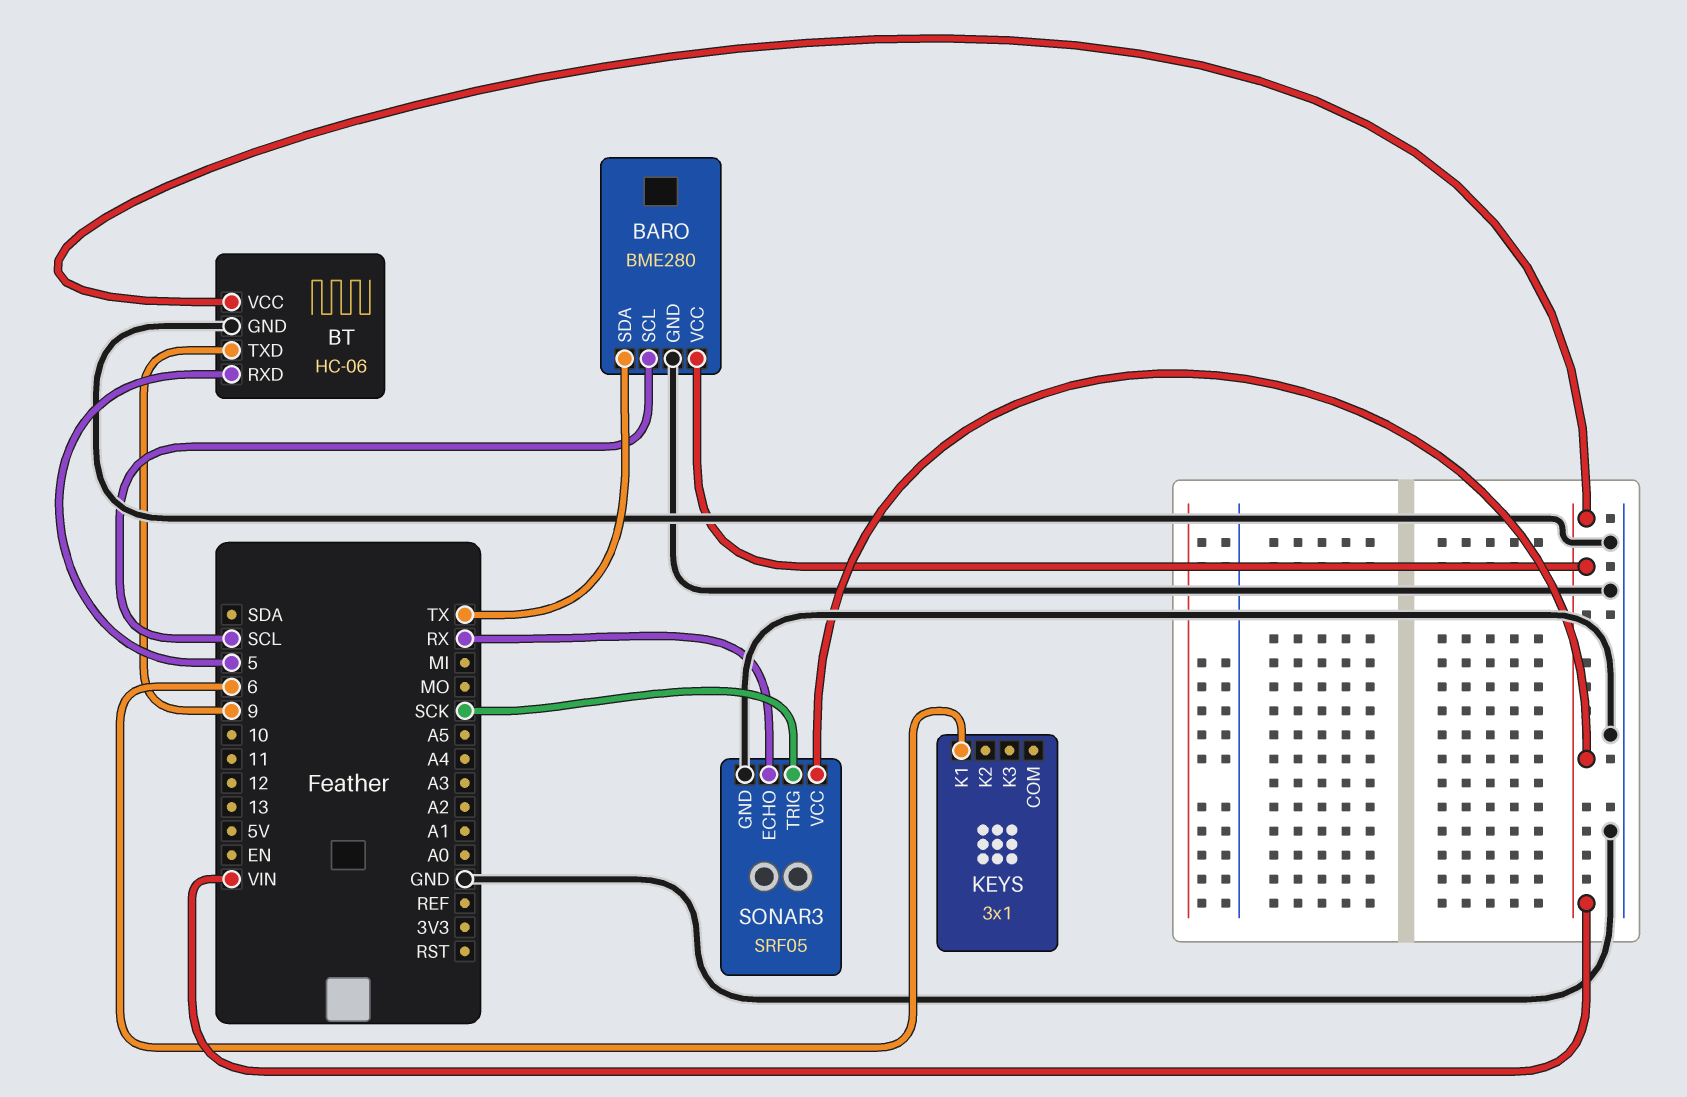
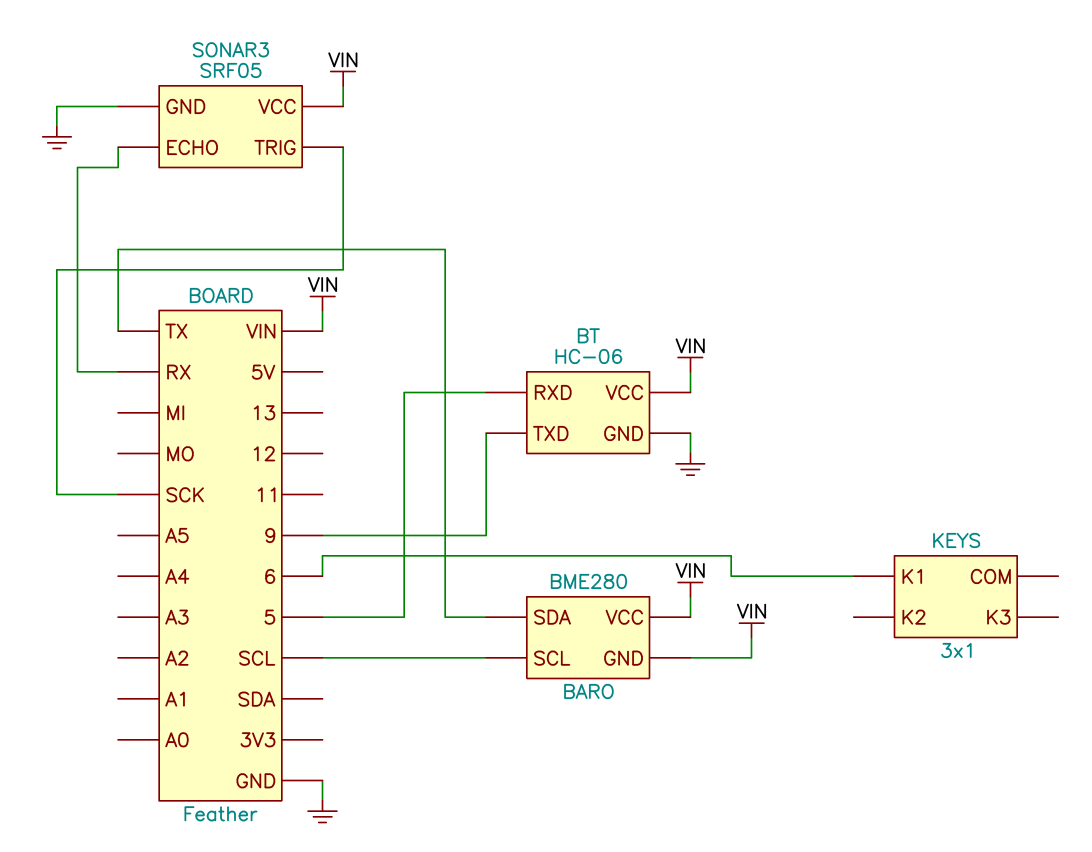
BARO pin GND: GND -> VIN

